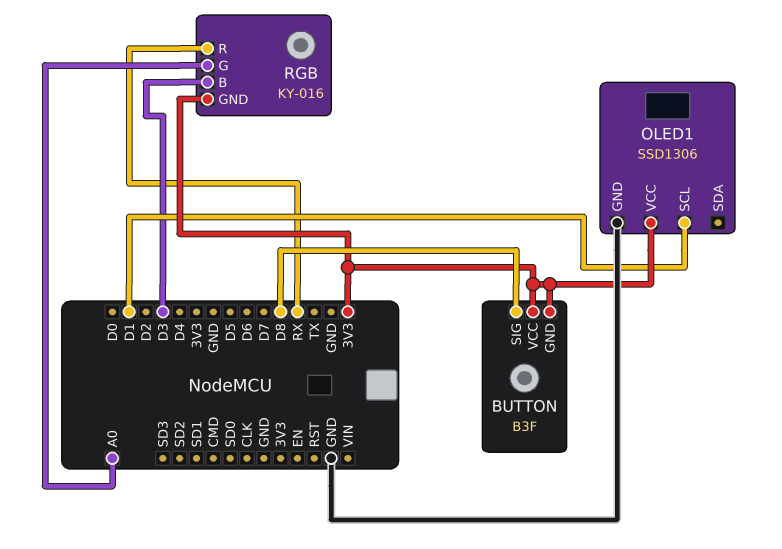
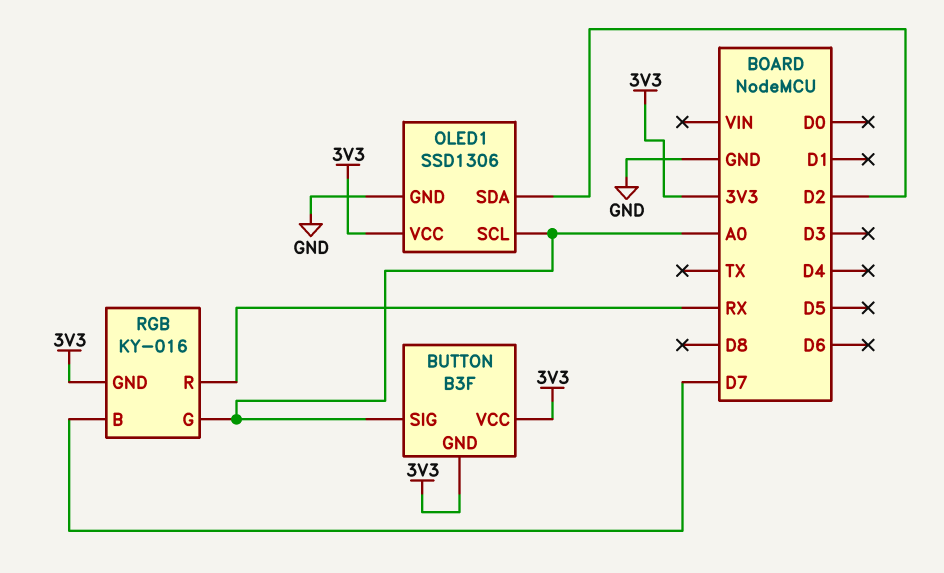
BUTTON pin SIG: D8 -> A0
OLED1 pin SCL: D1 -> A0
OLED1 pin SDA: none -> D2
RGB pin B: D3 -> D7

